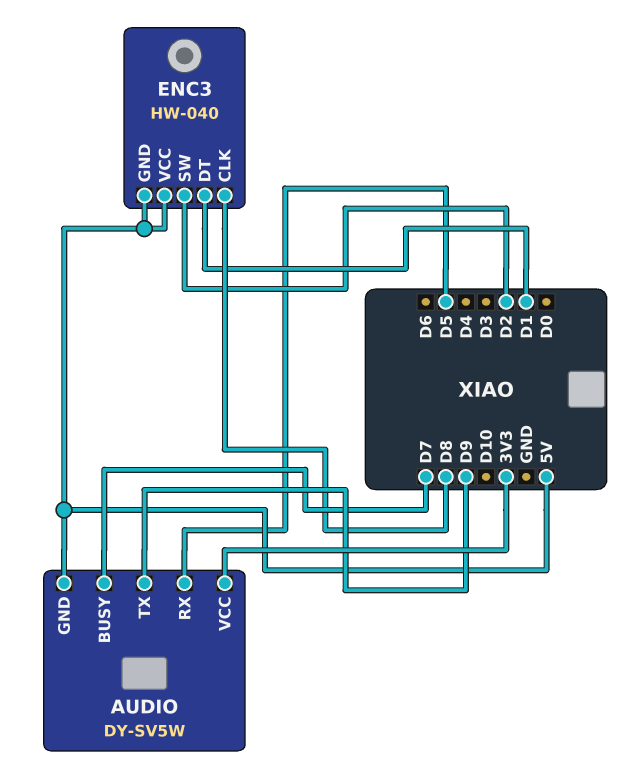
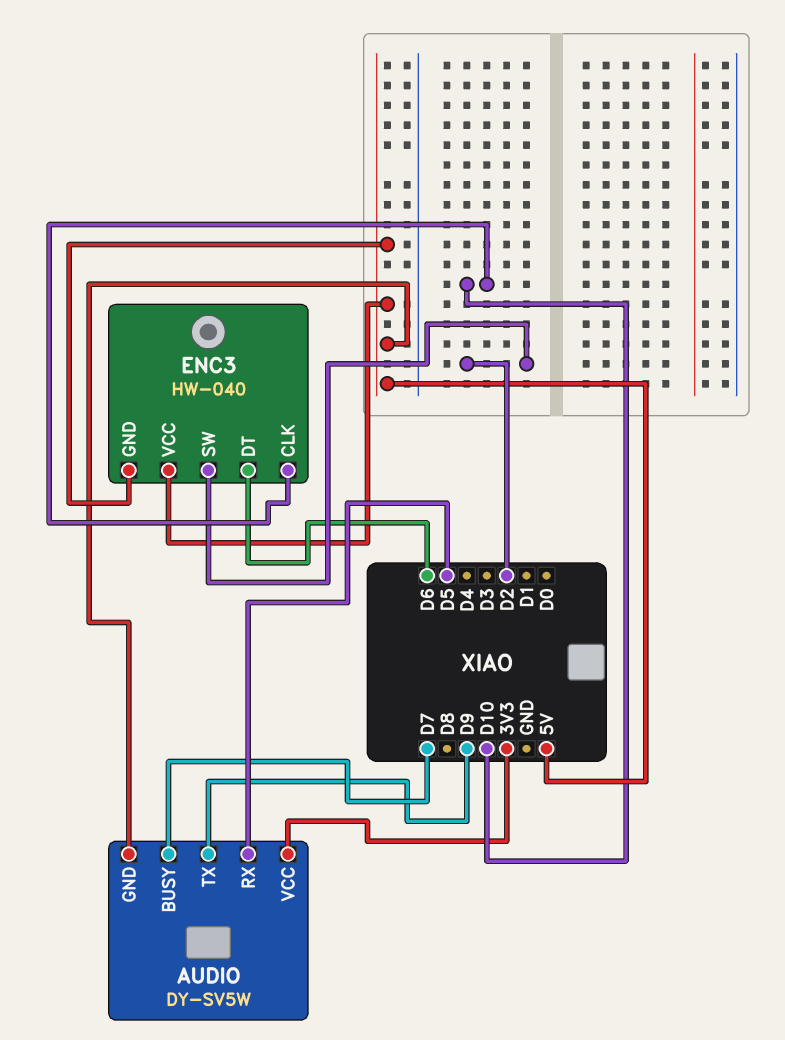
ENC3 pin CLK: D8 -> D10
ENC3 pin DT: D1 -> D6

